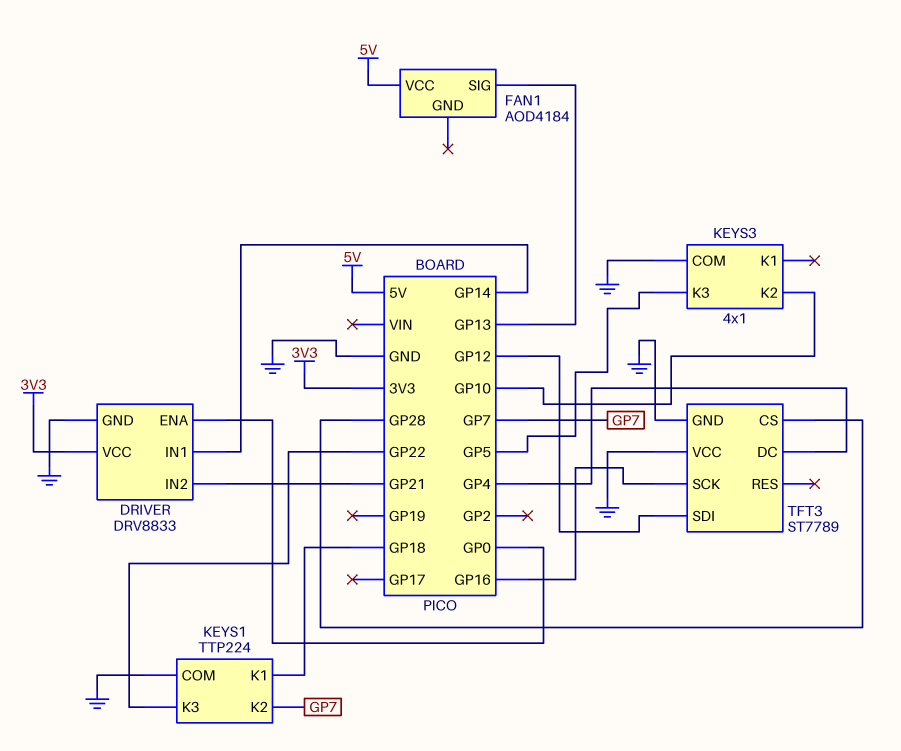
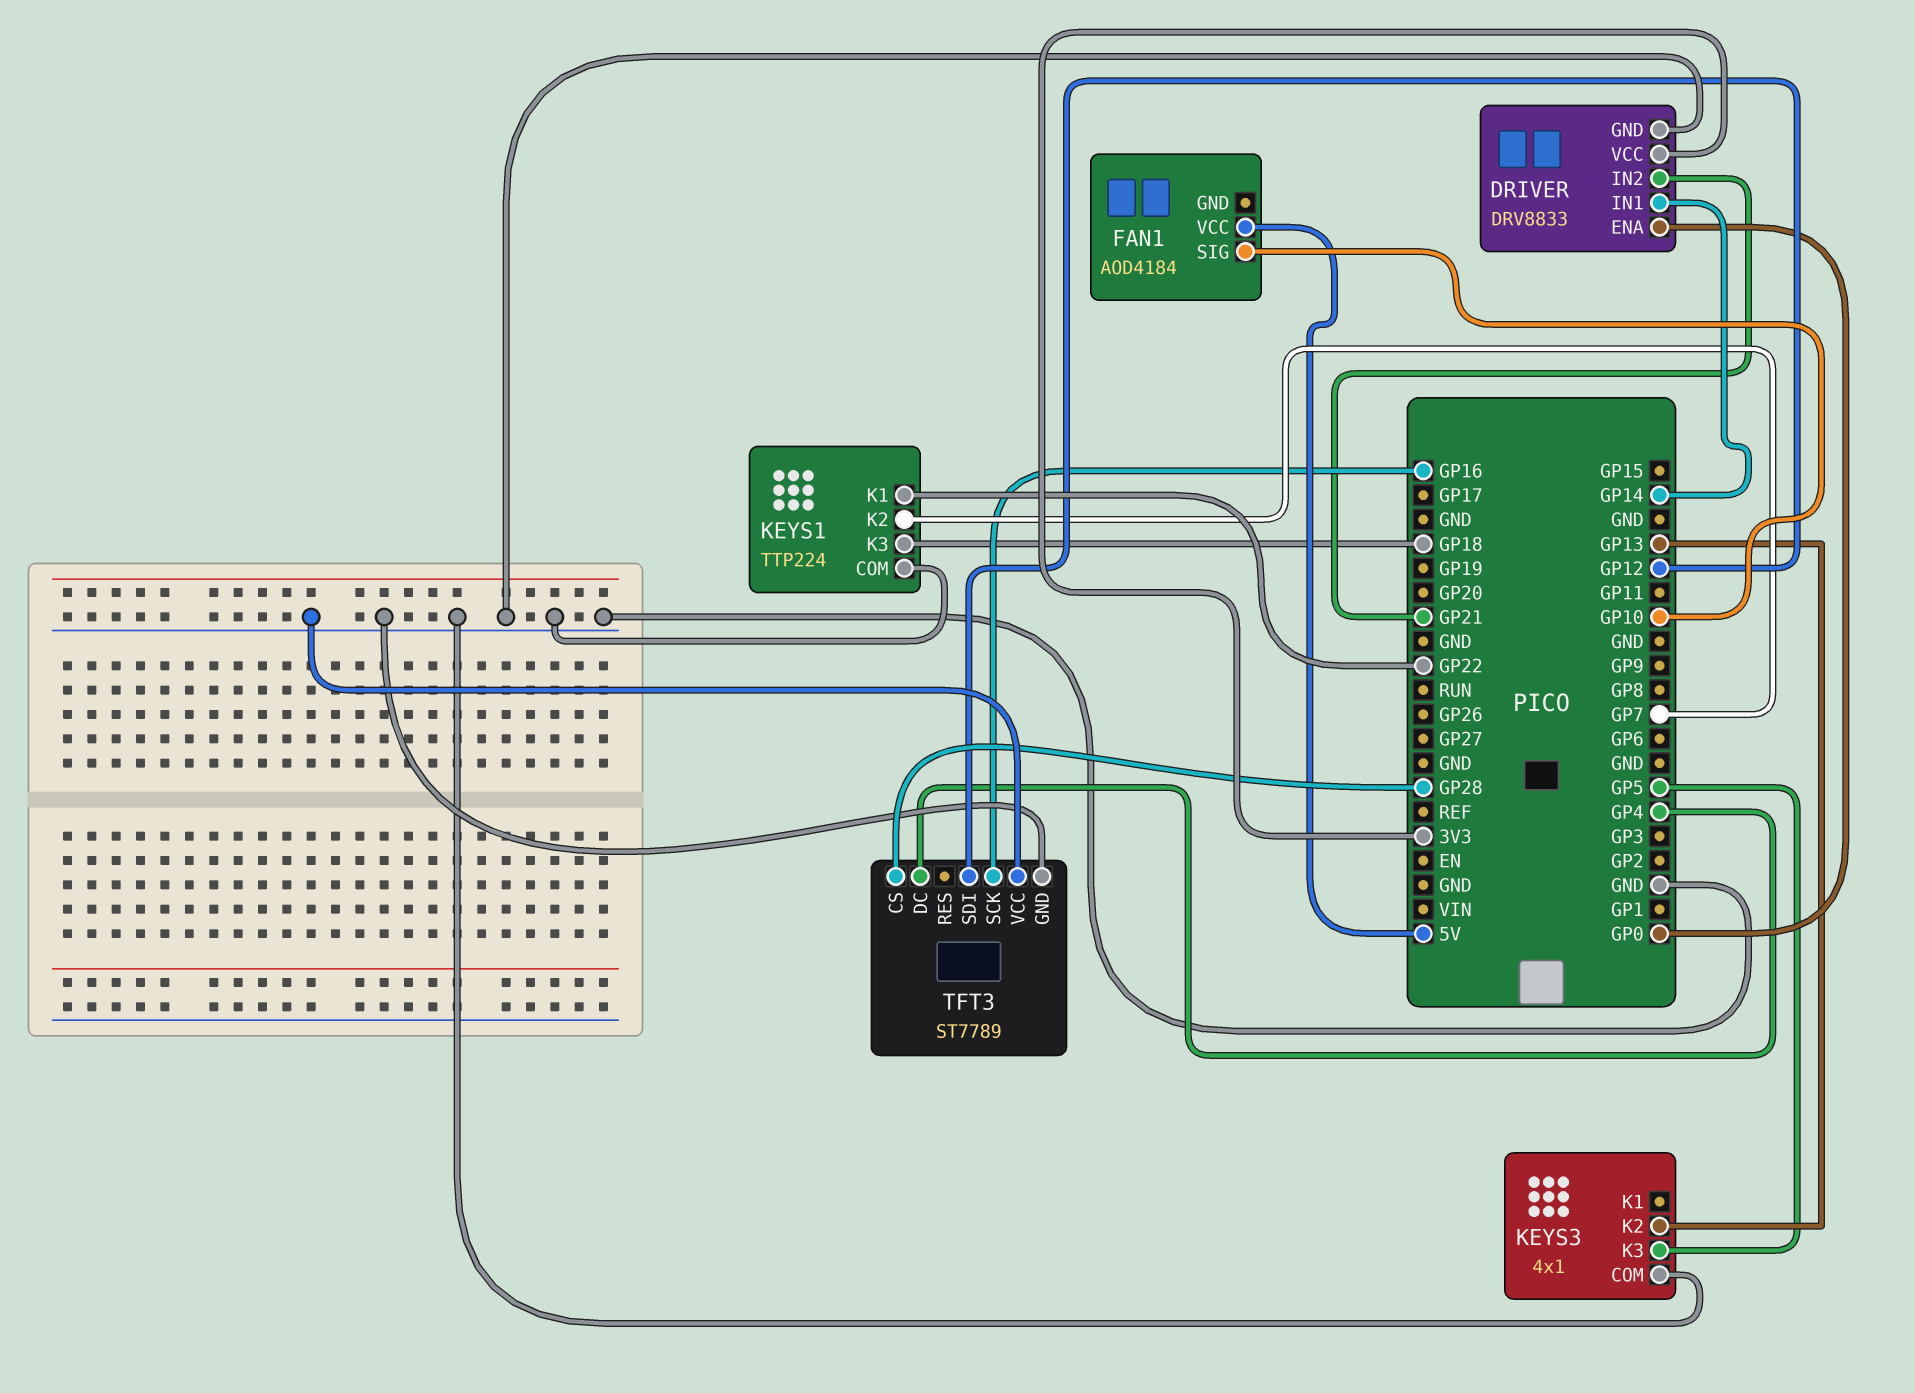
FAN1 pin SIG: GP13 -> GP10
KEYS1 pin K1: GP18 -> GP22
KEYS1 pin K3: GP22 -> GP18
KEYS3 pin K2: GP10 -> GP13

